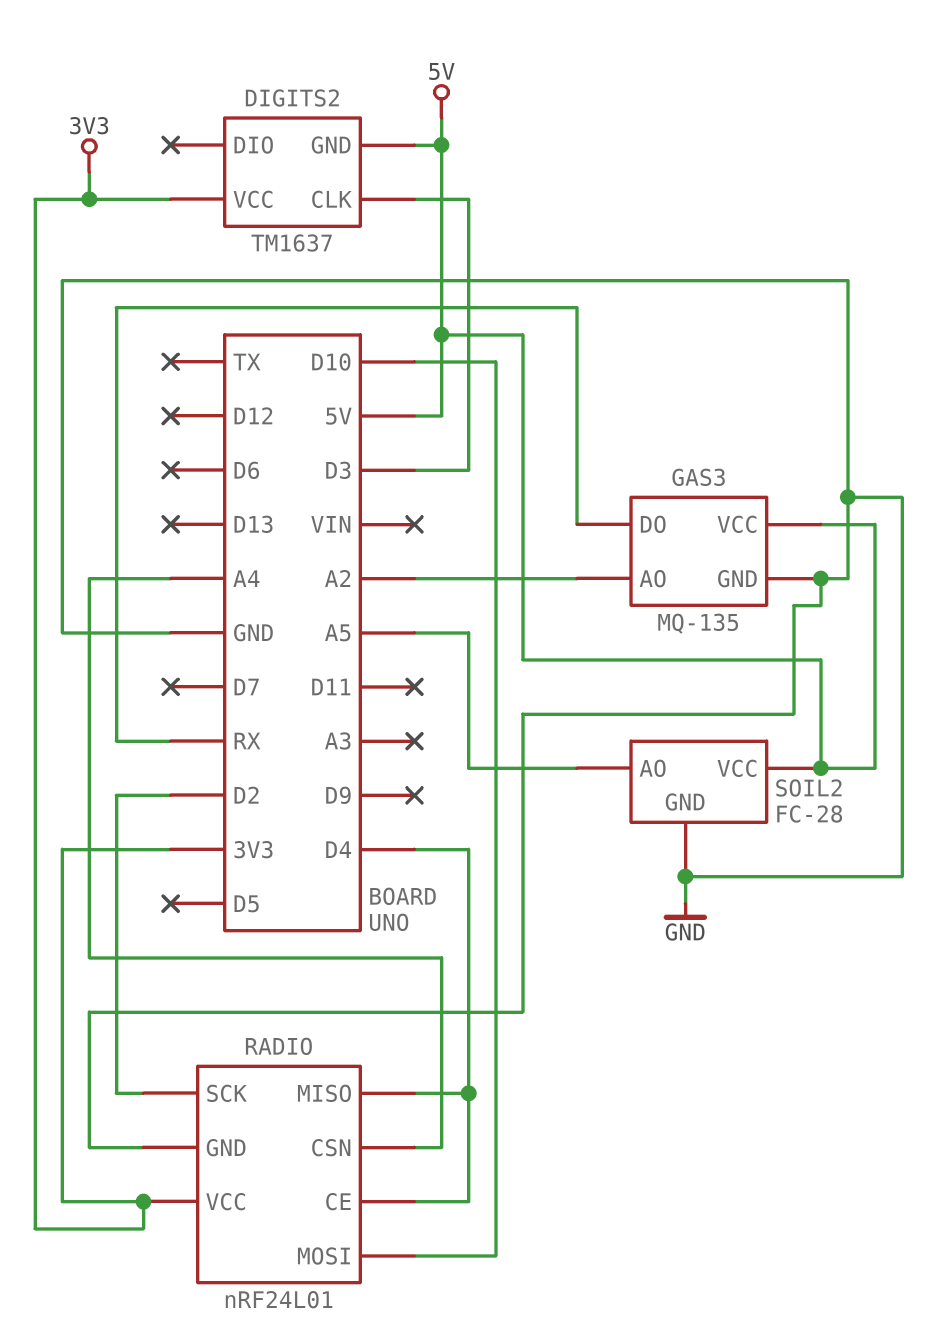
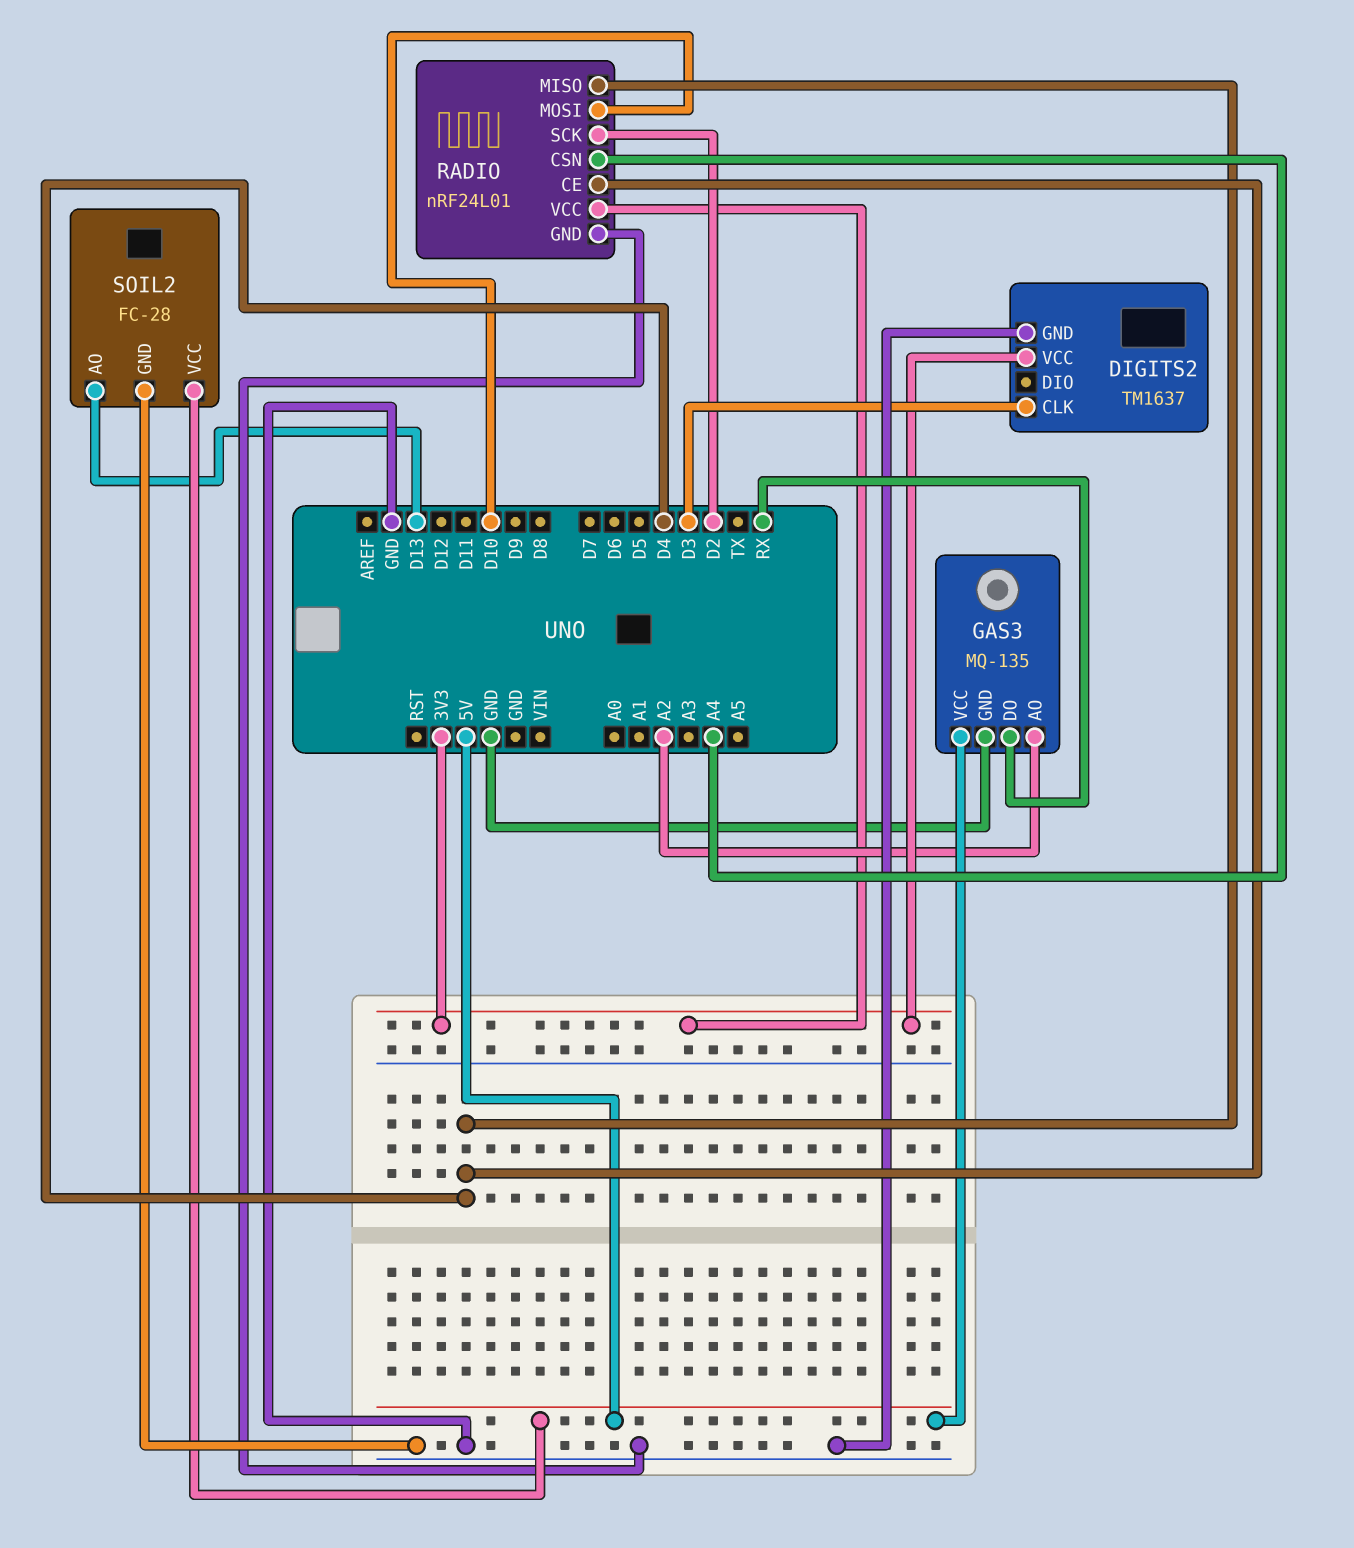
DIGITS2 pin GND: 5V -> GND
SOIL2 pin AO: A5 -> D13

